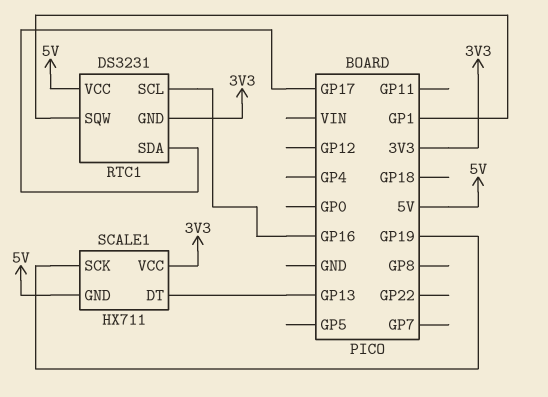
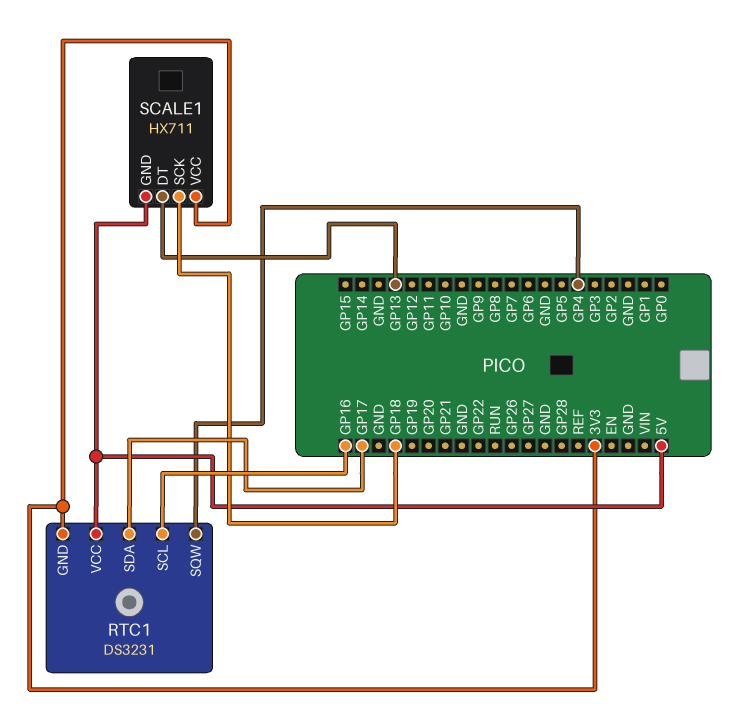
RTC1 pin SQW: GP1 -> GP4
SCALE1 pin SCK: GP19 -> GP18

